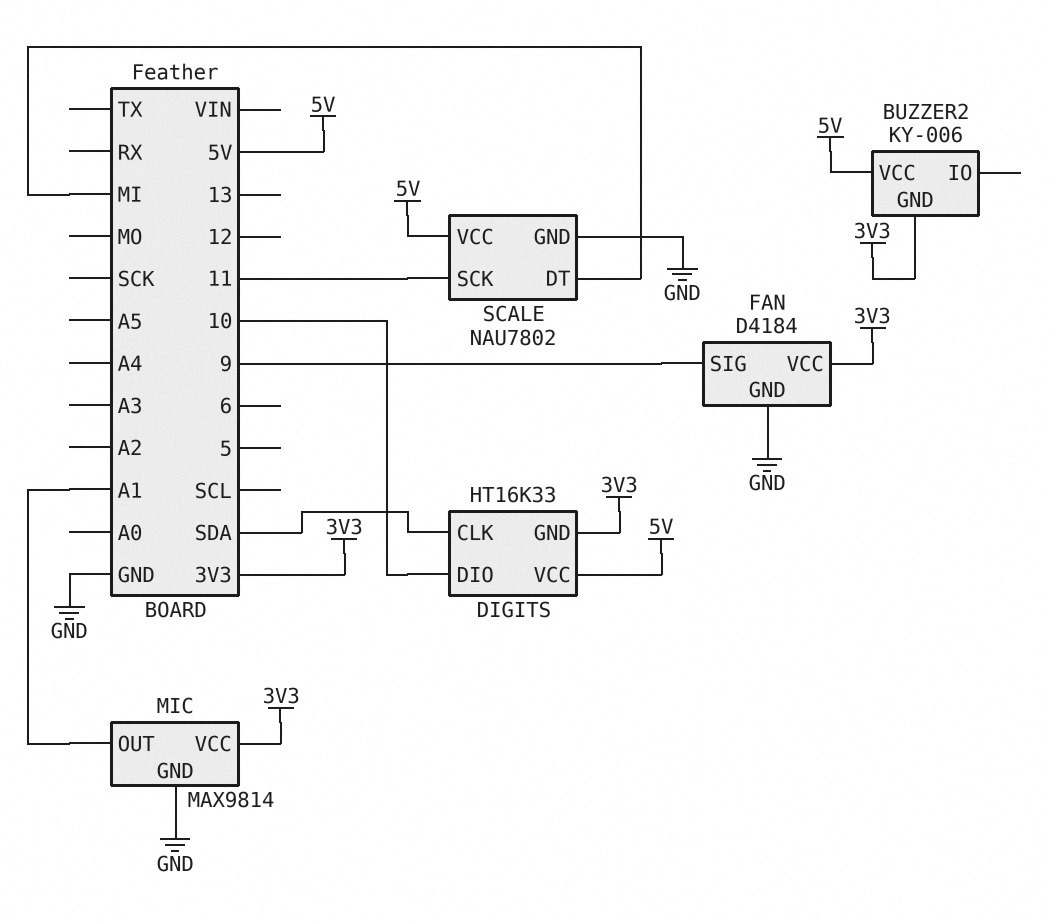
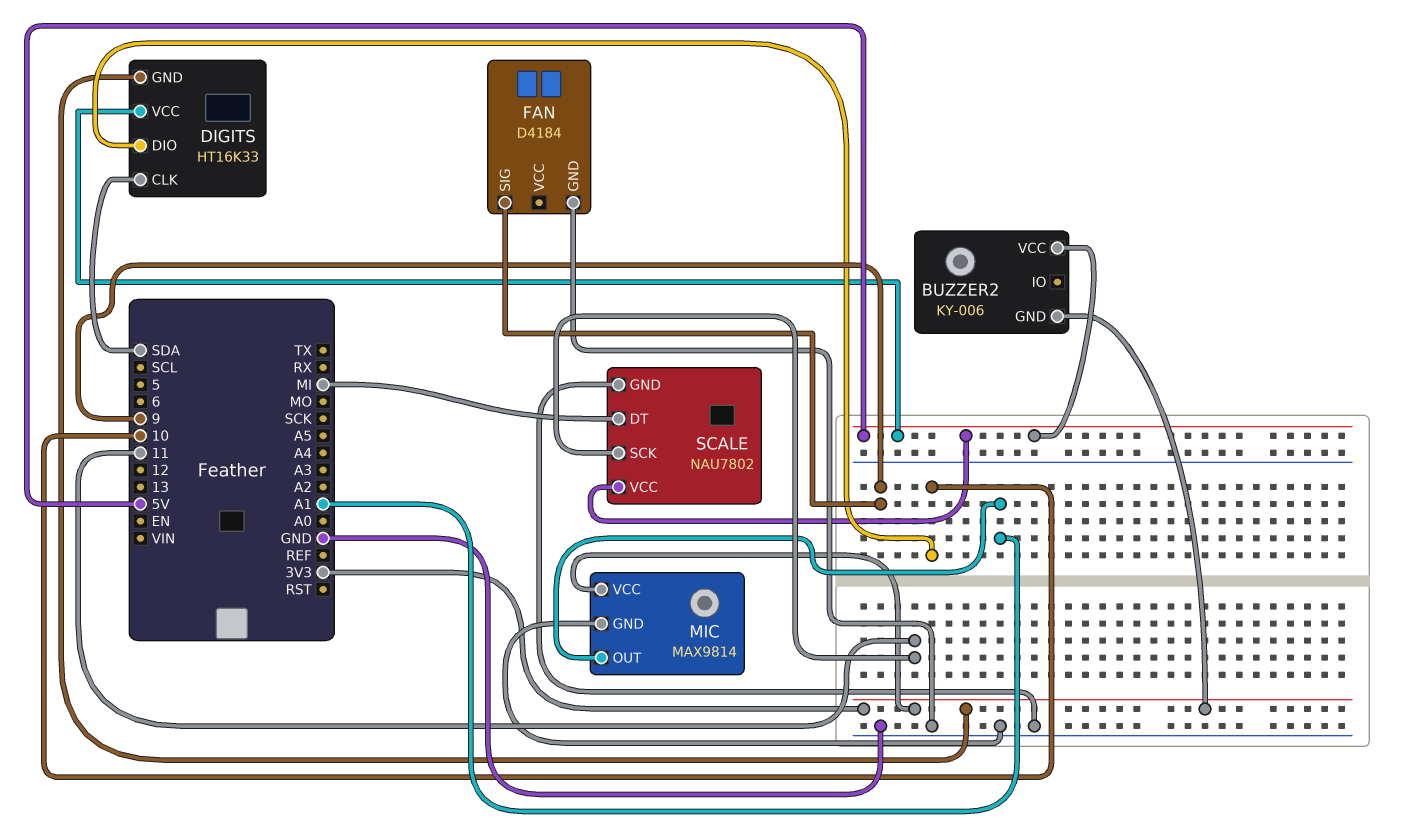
FAN pin VCC: 3V3 -> none

